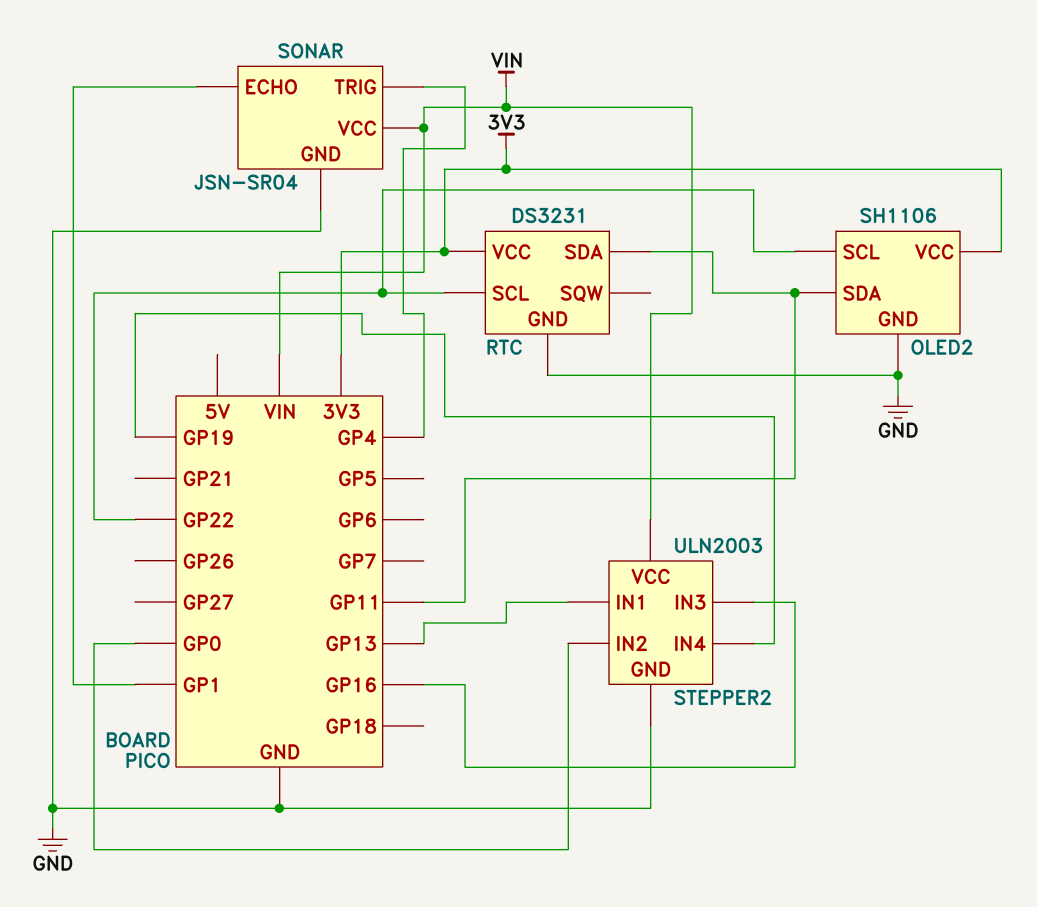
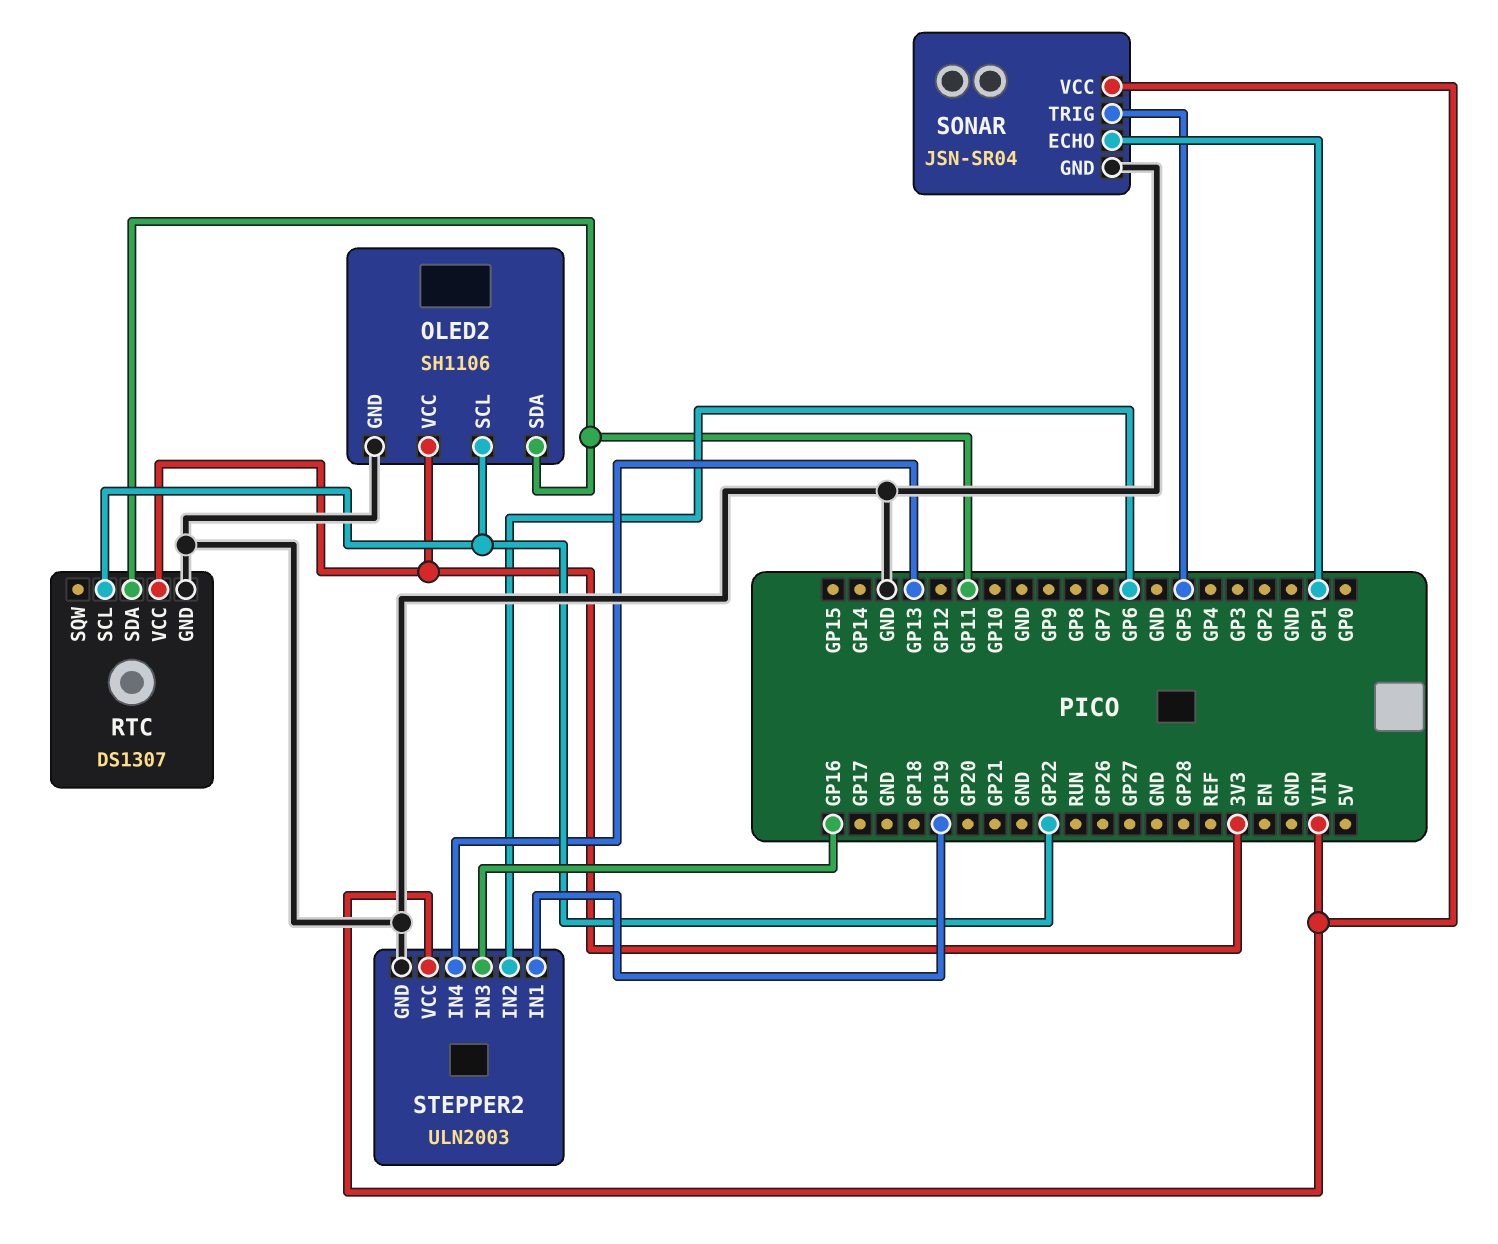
RTC: DS3231 -> DS1307
SONAR pin TRIG: GP4 -> GP5
STEPPER2 pin IN1: GP13 -> GP19
STEPPER2 pin IN2: GP0 -> GP6
STEPPER2 pin IN4: GP19 -> GP13

